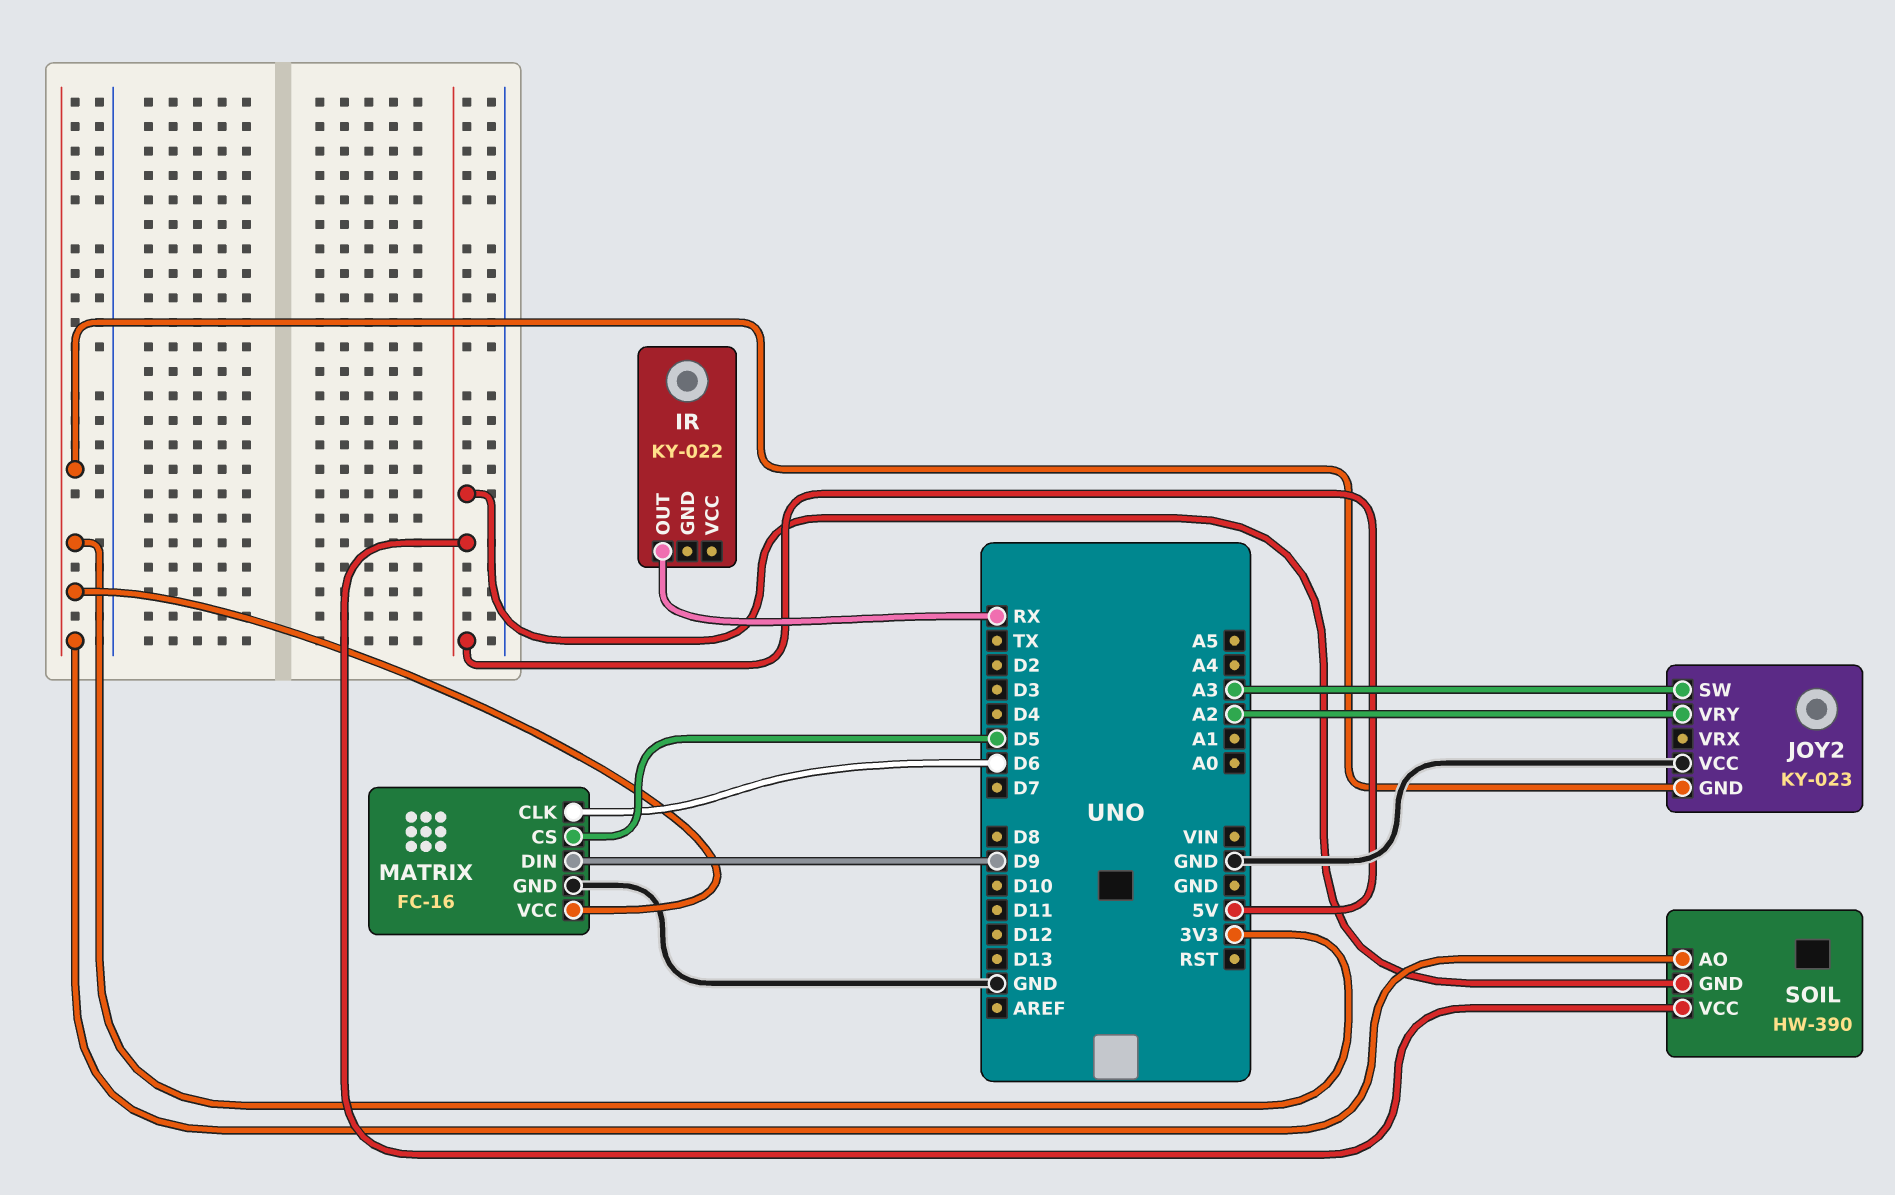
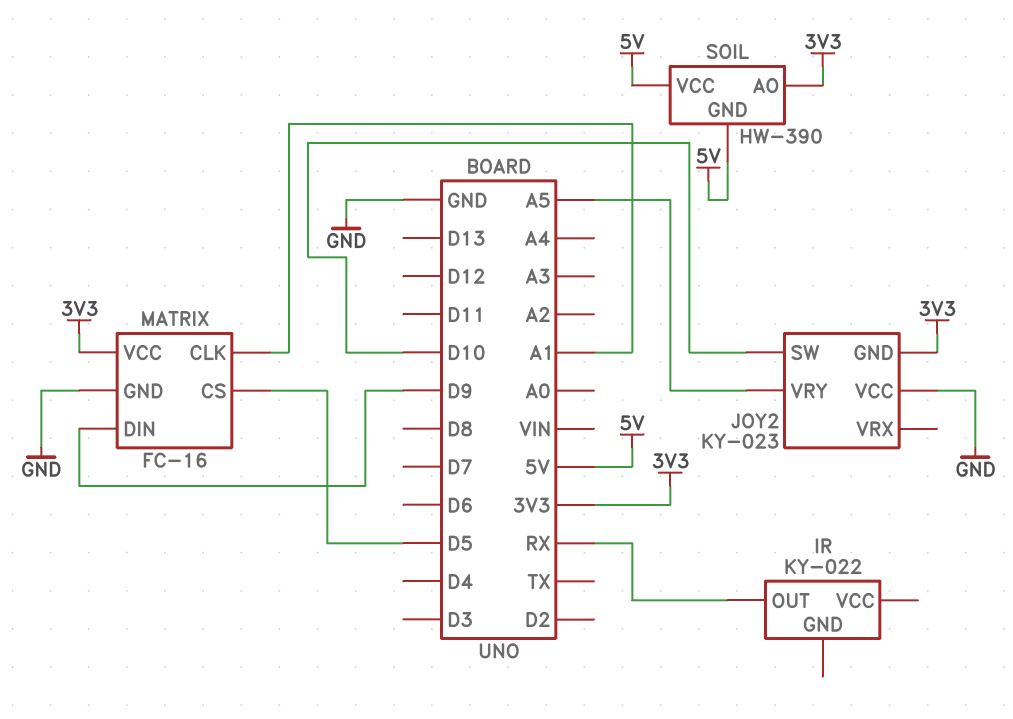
JOY2 pin SW: A3 -> D10
JOY2 pin VRY: A2 -> A5
MATRIX pin CLK: D6 -> A1

